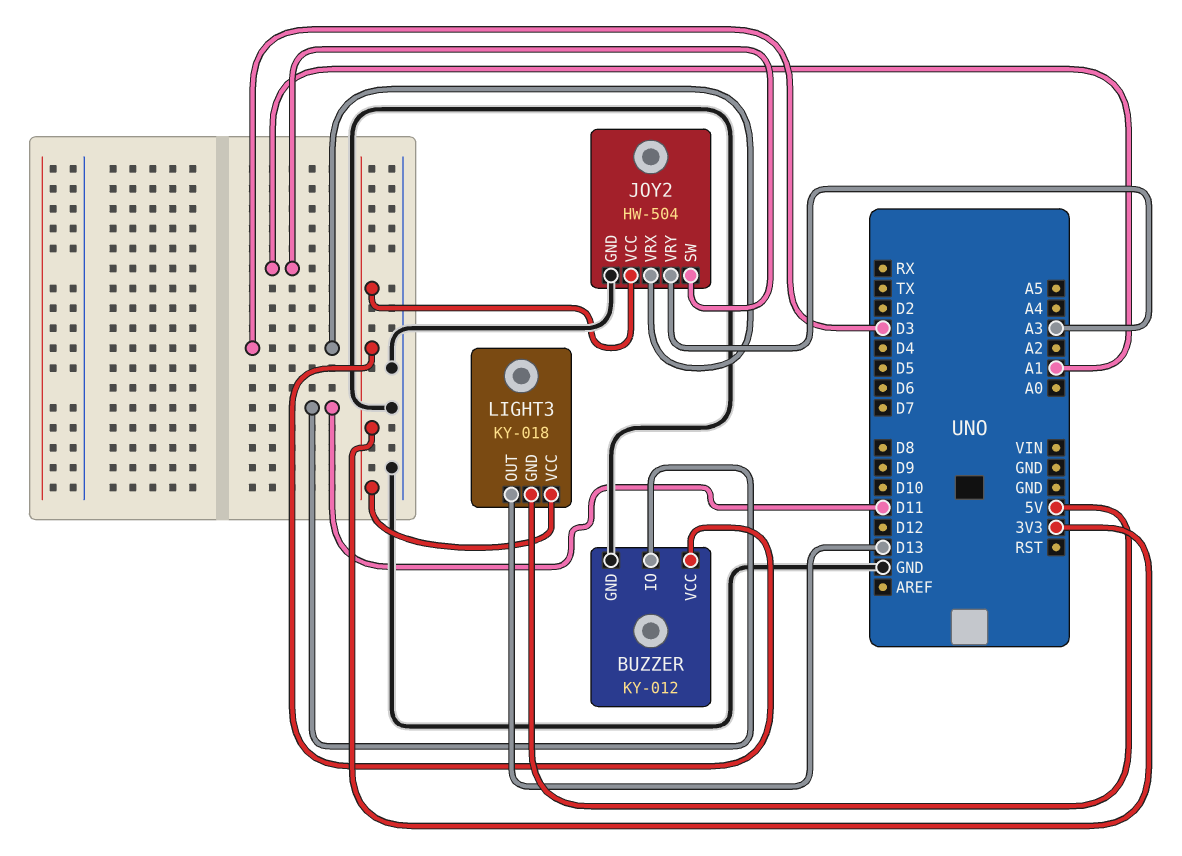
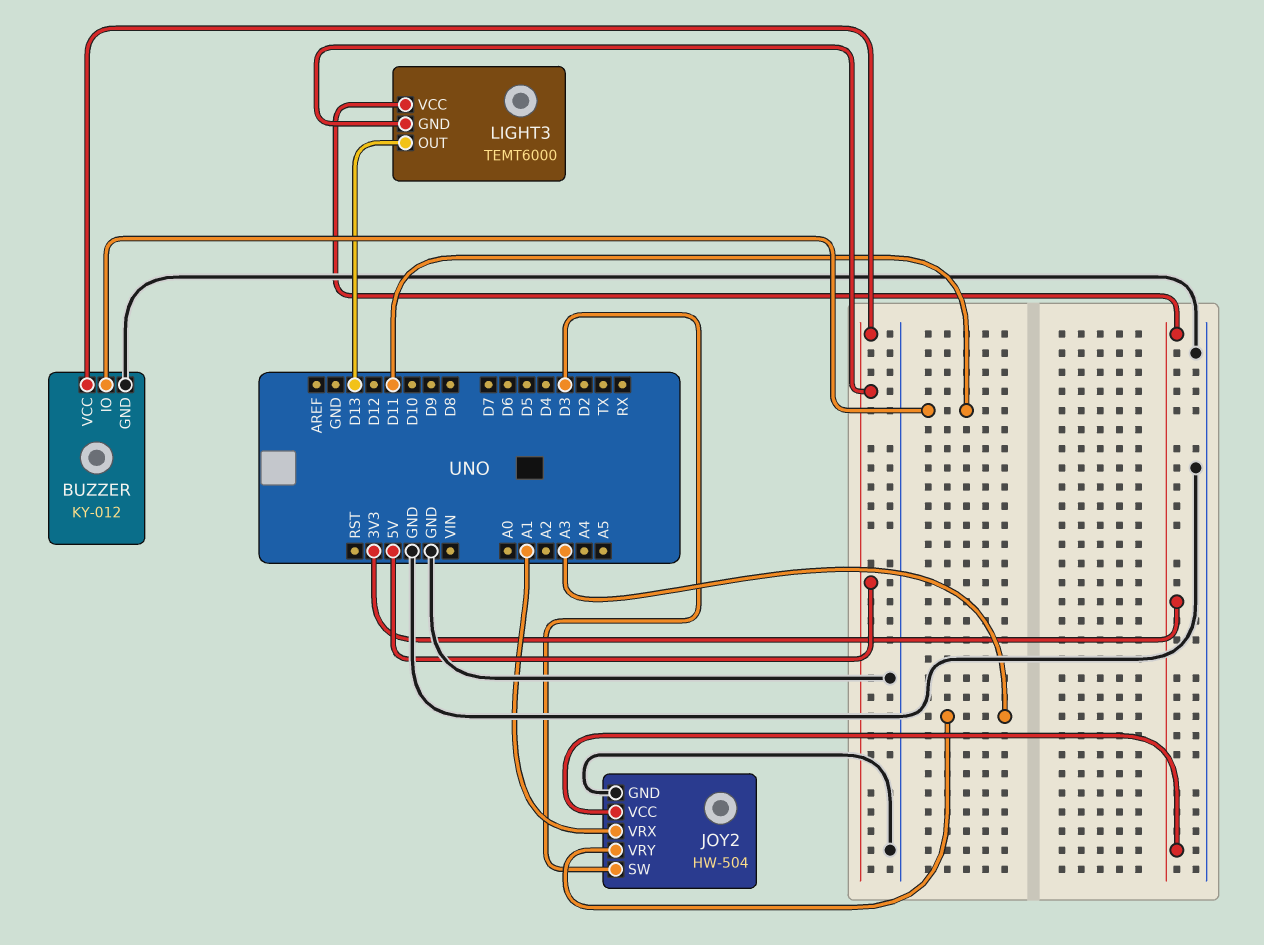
BUZZER pin VCC: 3V3 -> 5V
JOY2 pin SW: A1 -> D3
JOY2 pin VRX: D3 -> A1
LIGHT3: KY-018 -> TEMT6000

